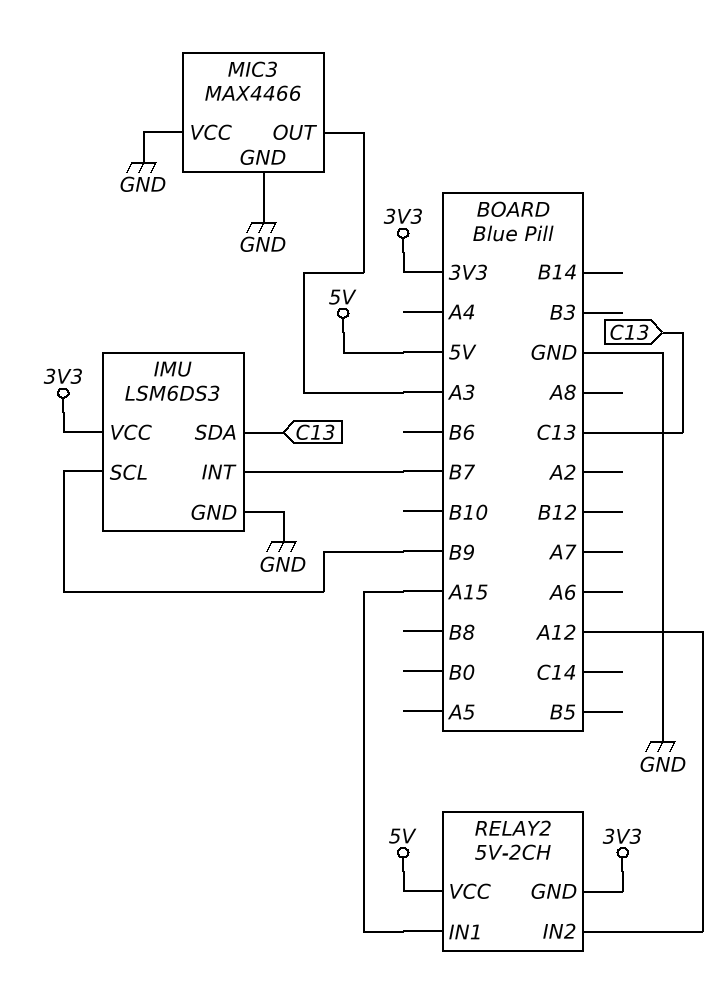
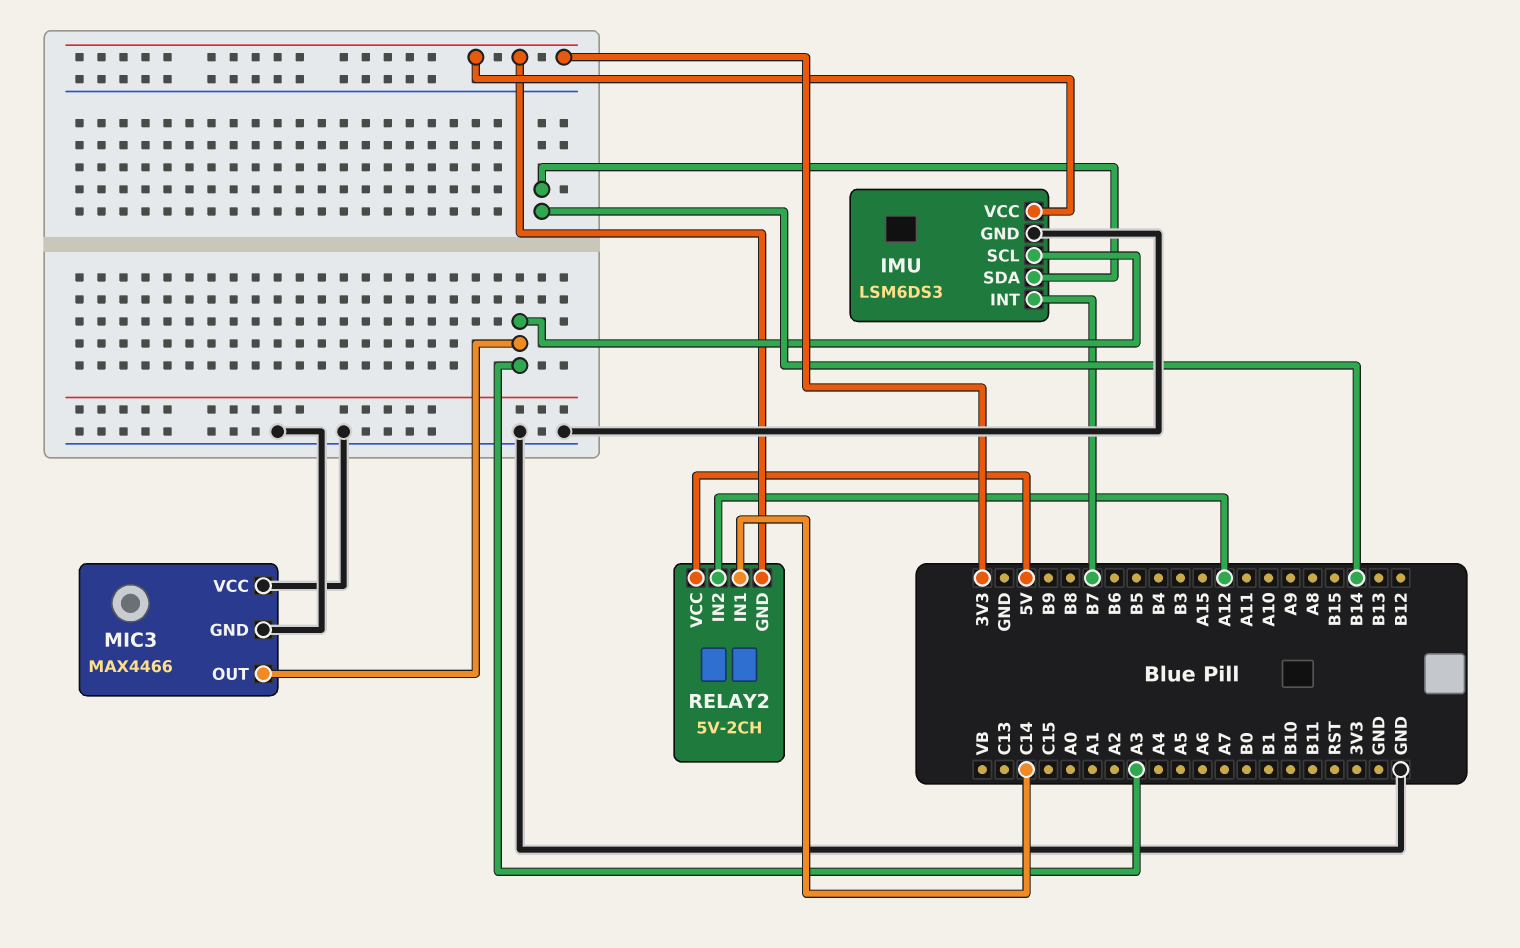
IMU pin SCL: B9 -> A3
IMU pin SDA: C13 -> B14
RELAY2 pin IN1: A15 -> C14

